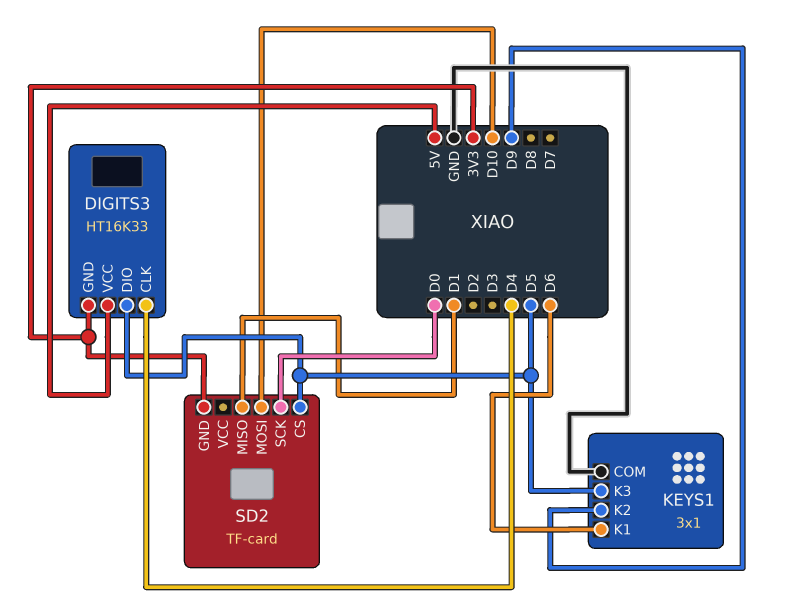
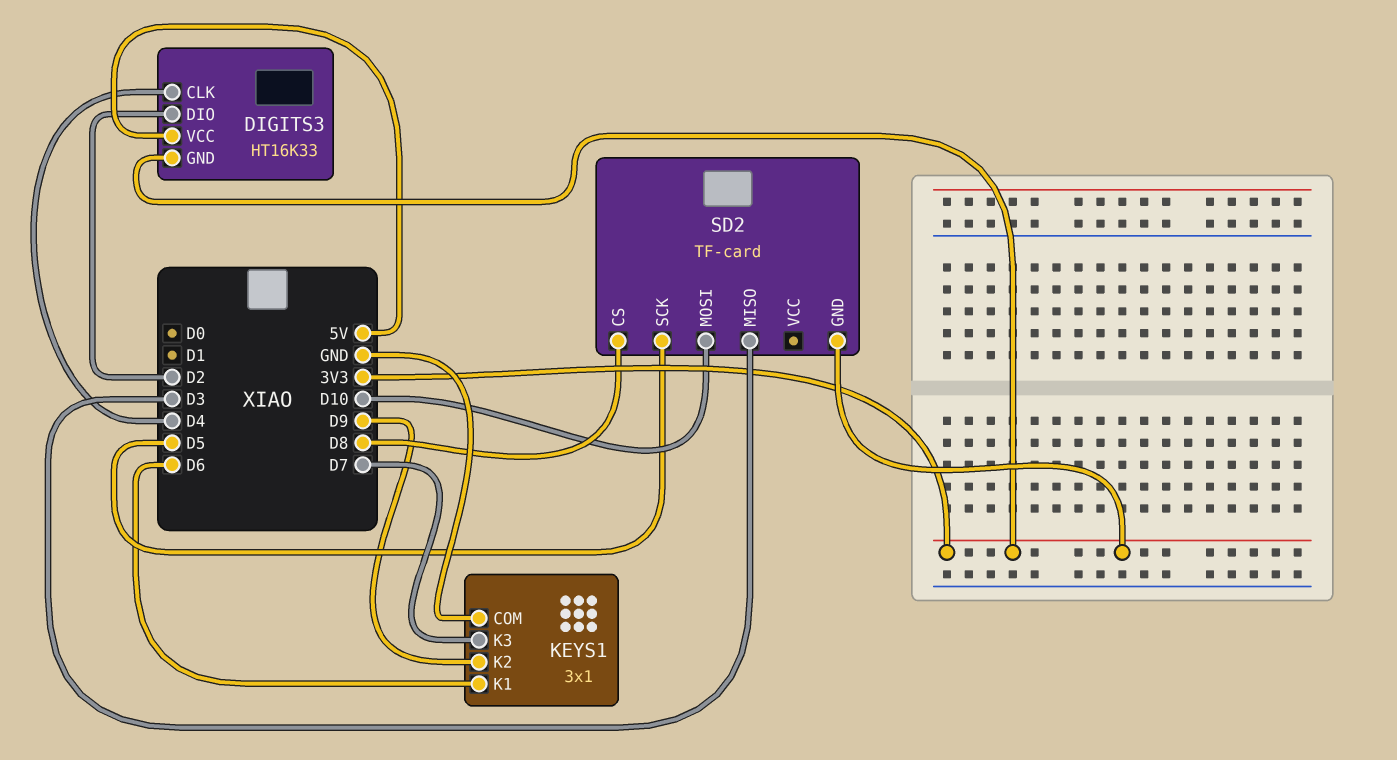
DIGITS3 pin DIO: D5 -> D2
KEYS1 pin K3: D5 -> D7
SD2 pin CS: D5 -> D8
SD2 pin MISO: D1 -> D3
SD2 pin SCK: D0 -> D5

